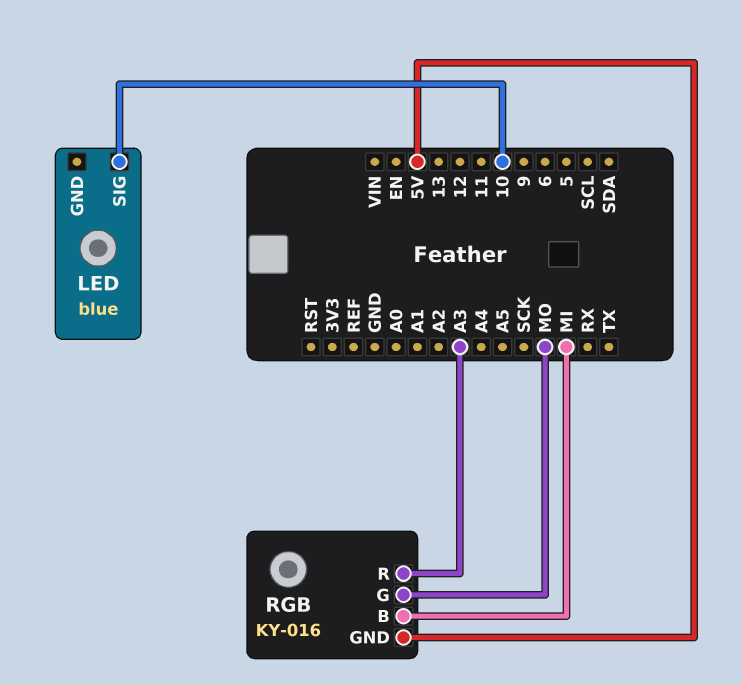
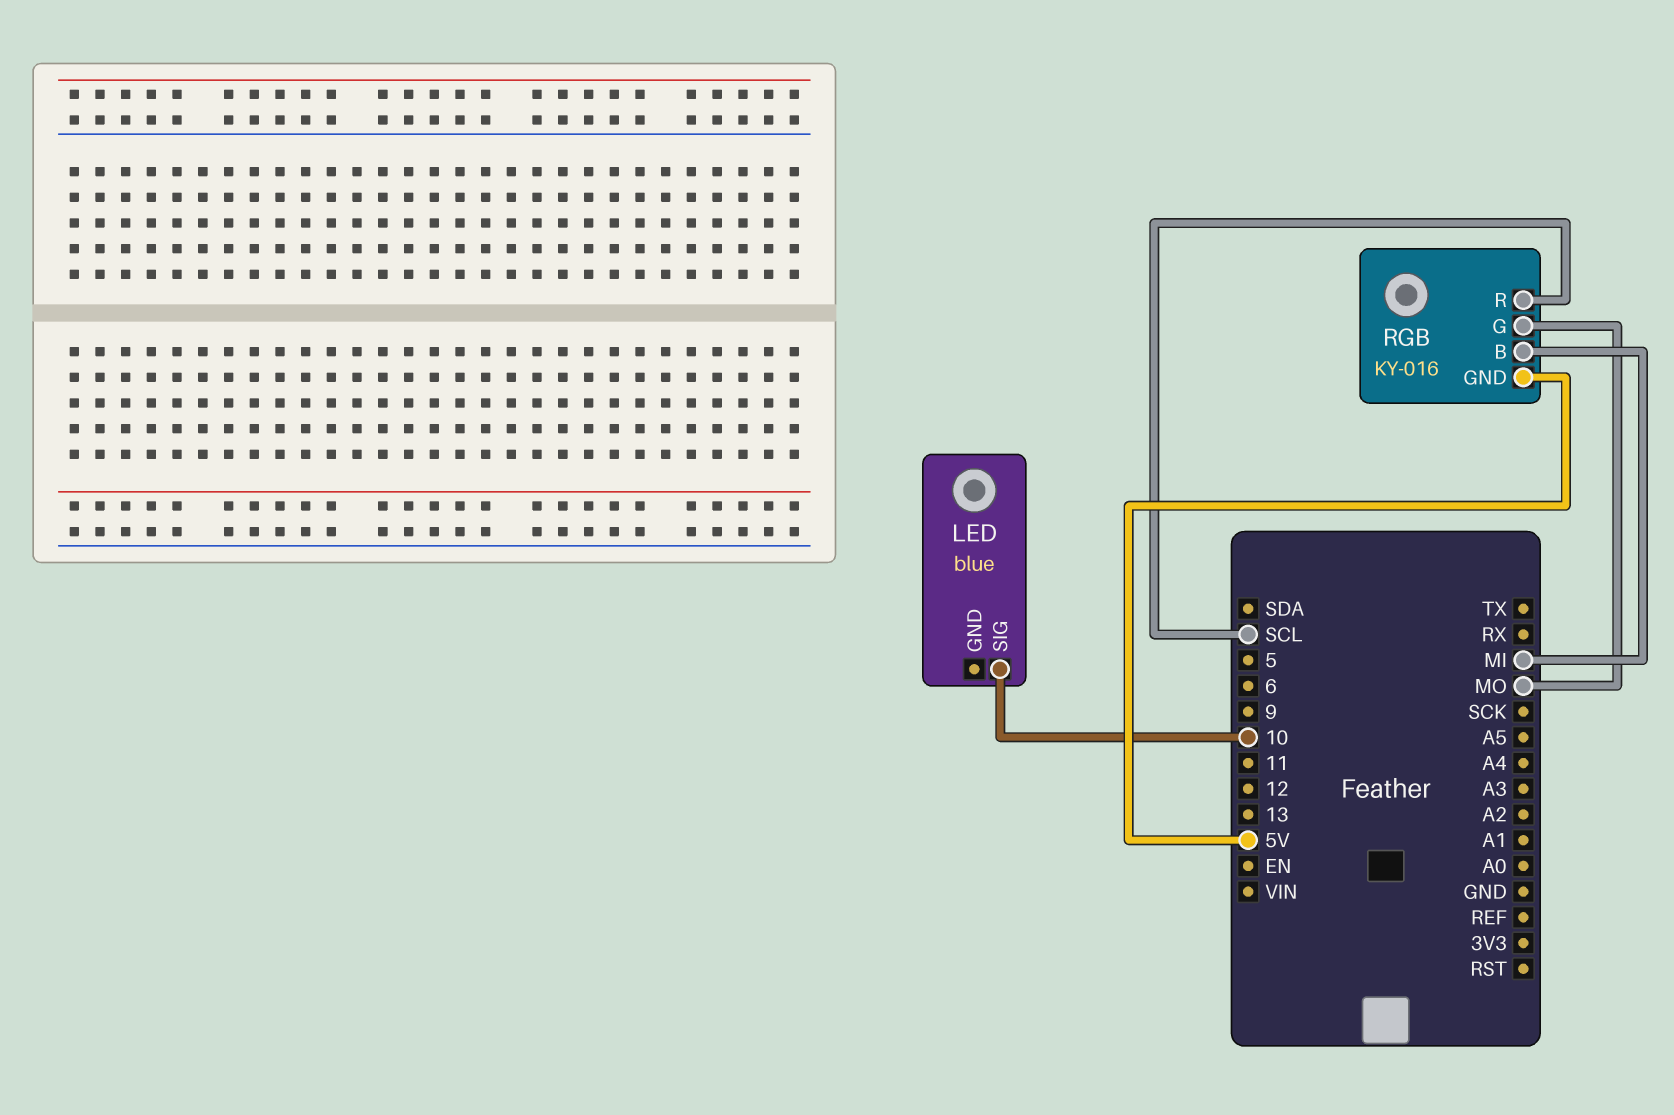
RGB pin R: A3 -> SCL

